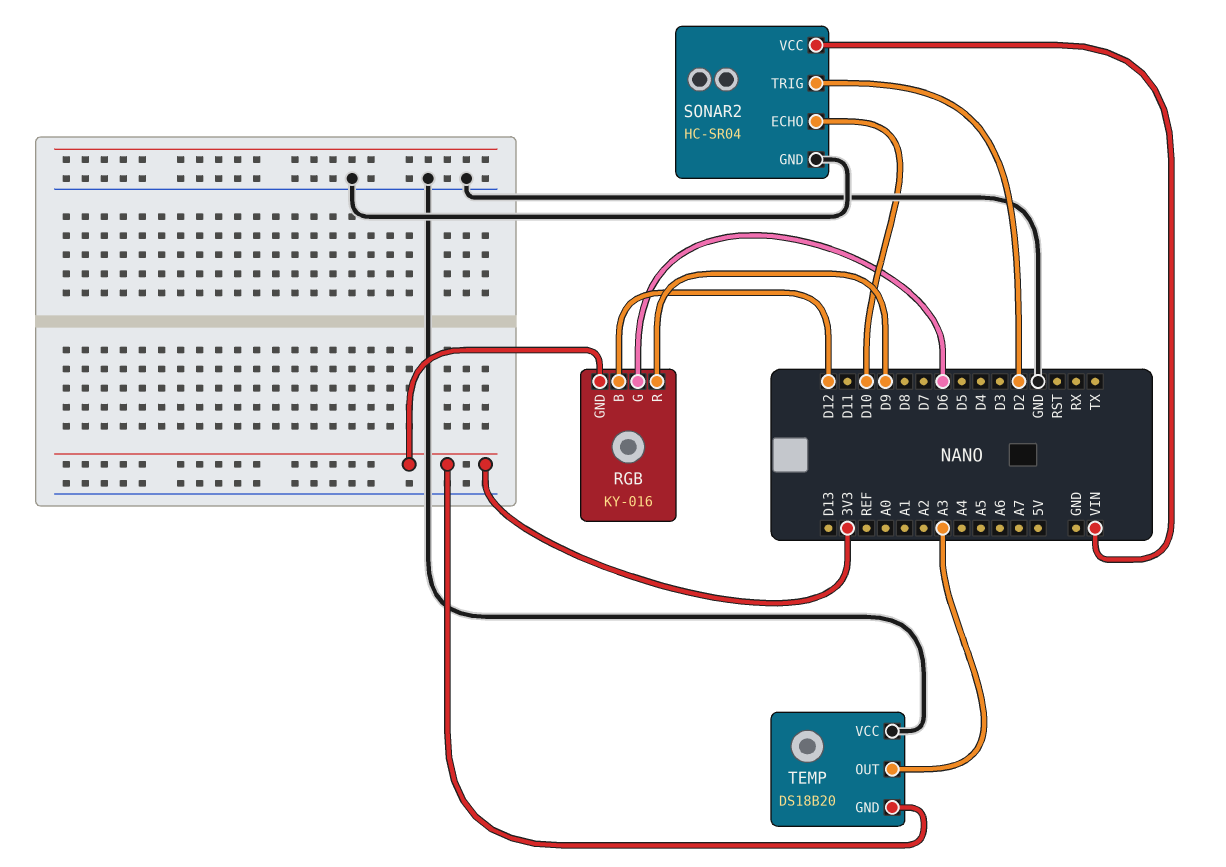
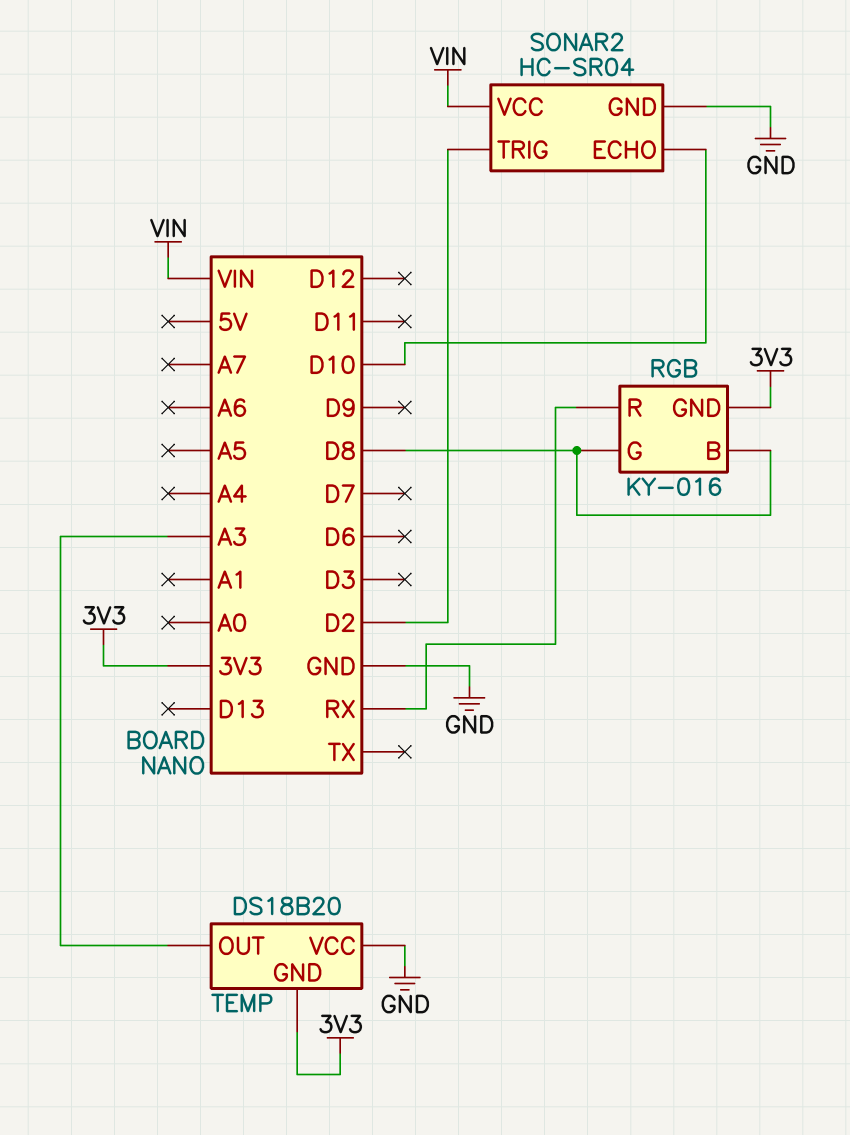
RGB pin B: D12 -> D8
RGB pin G: D6 -> D8
RGB pin R: D9 -> RX

